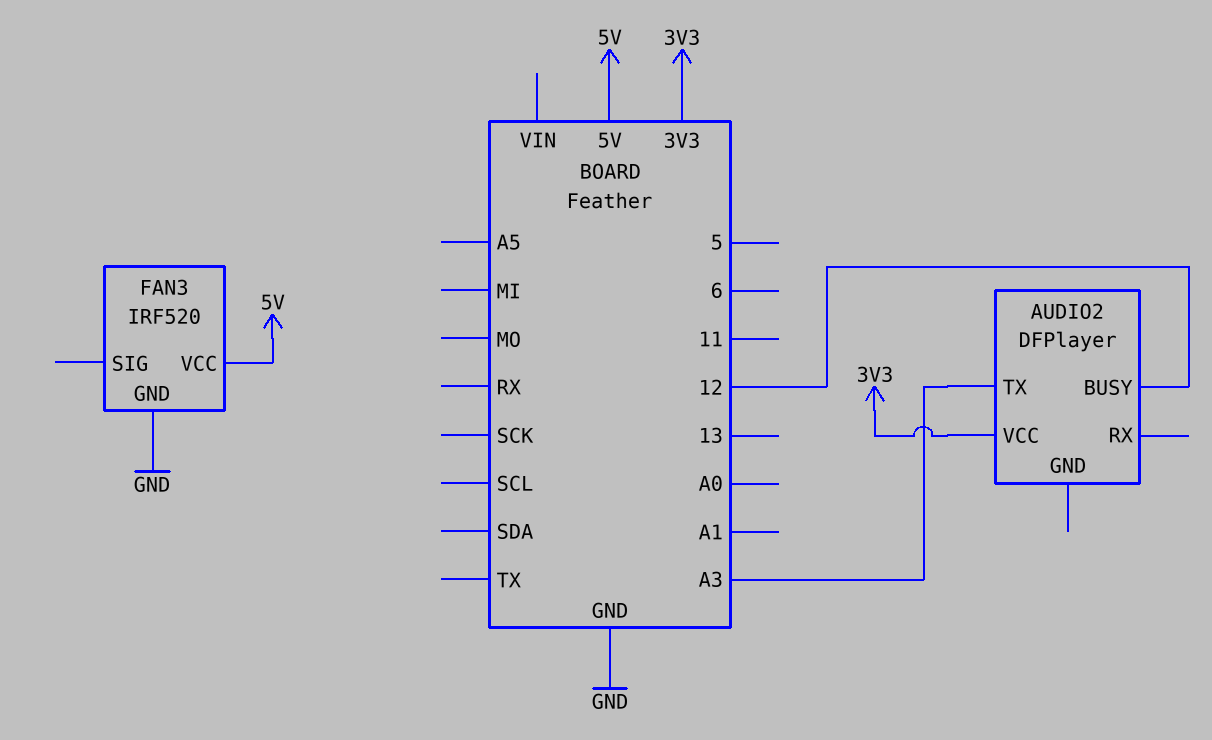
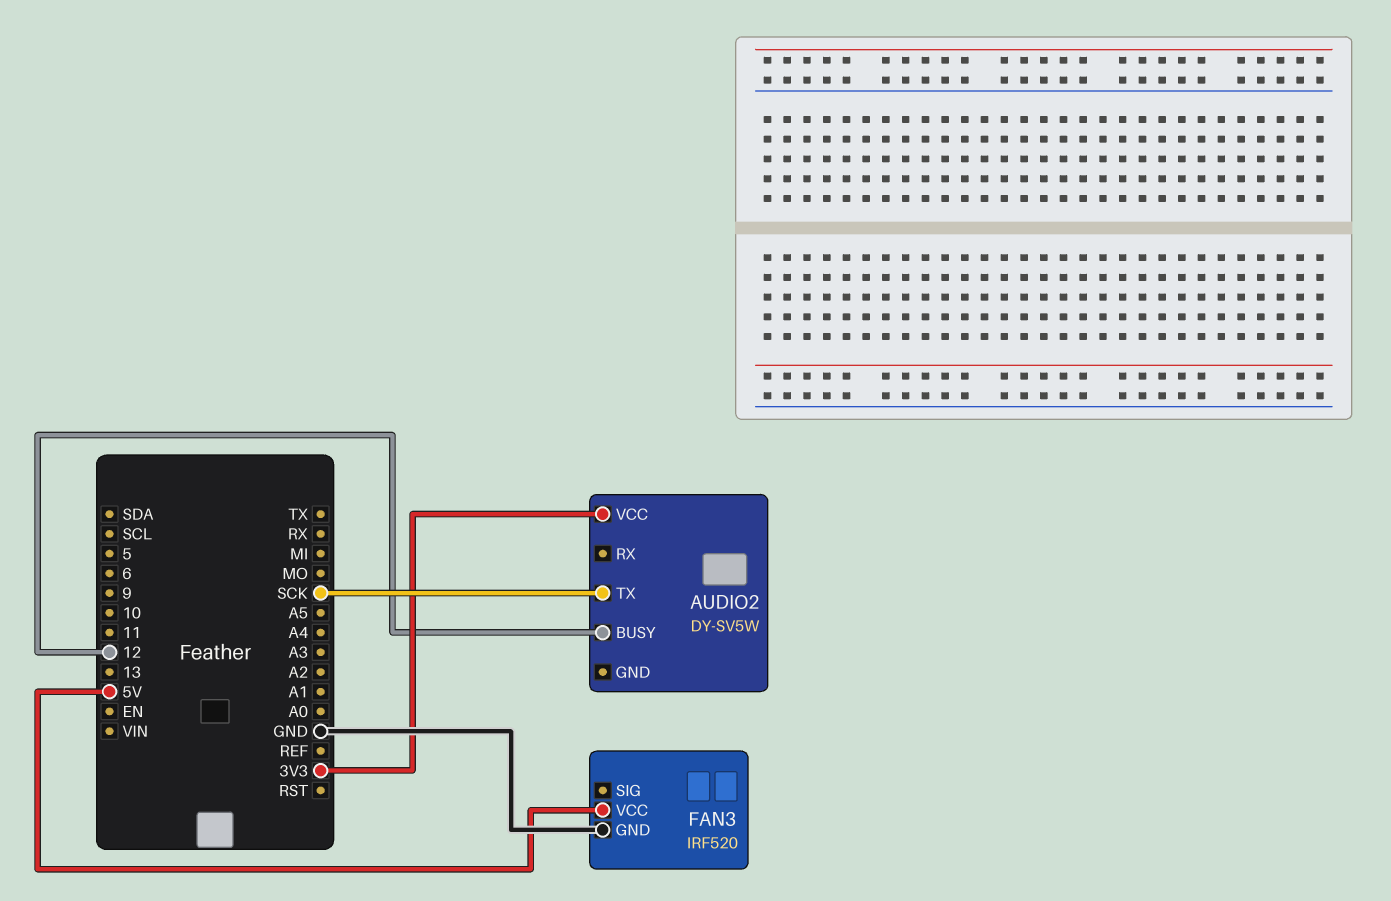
AUDIO2: DFPlayer -> DY-SV5W
AUDIO2 pin TX: A3 -> SCK

